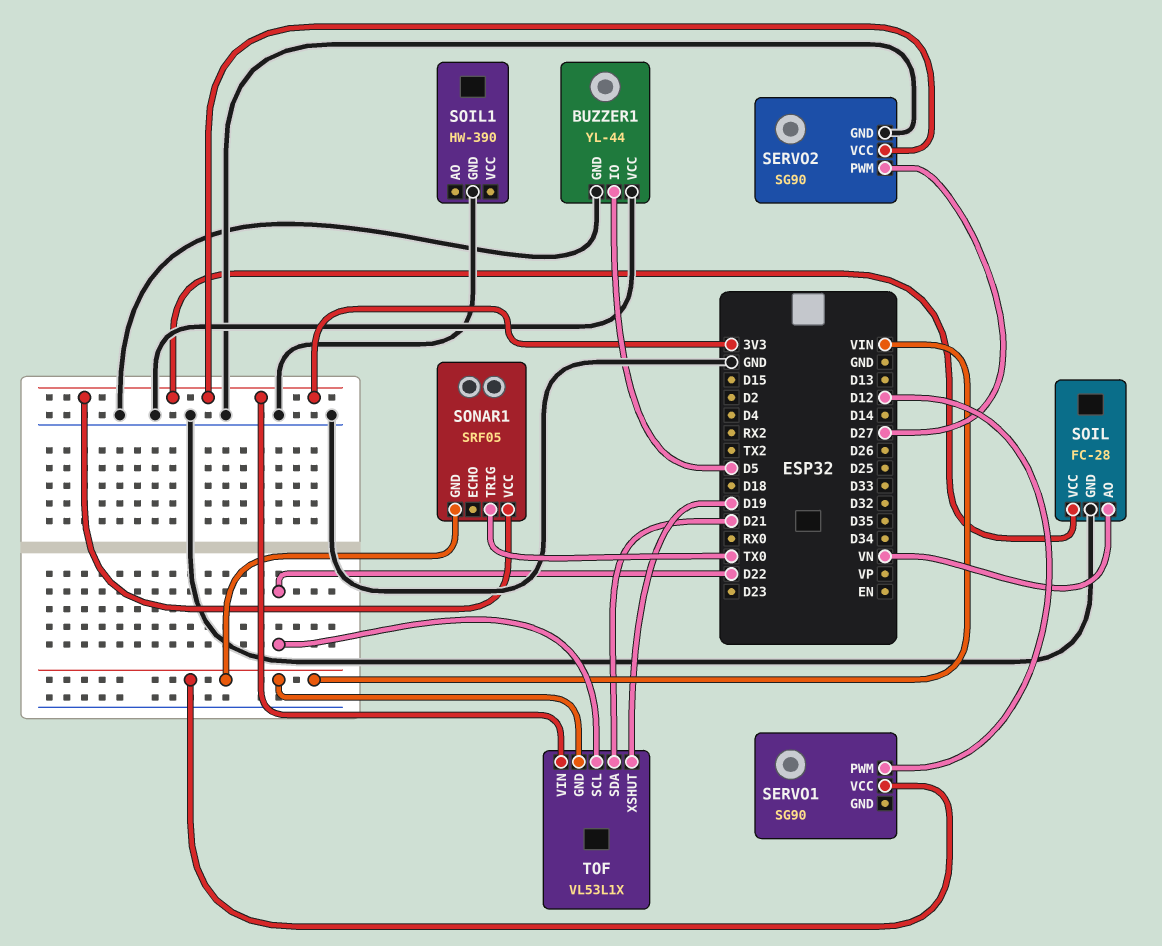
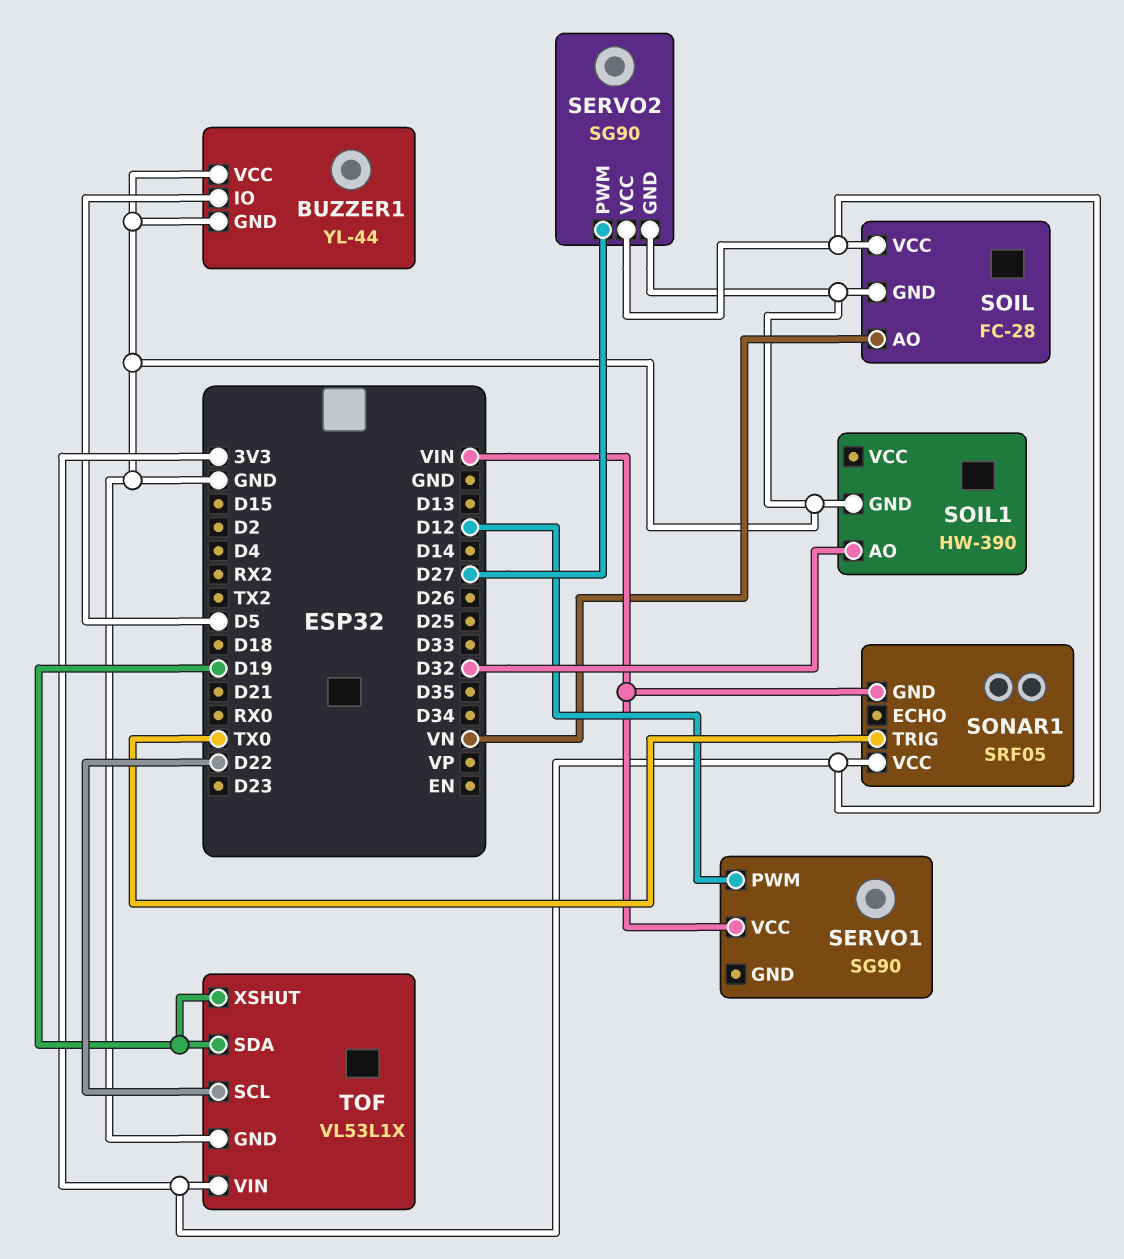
SOIL1 pin AO: none -> D32
TOF pin GND: VIN -> GND
TOF pin SDA: D21 -> D19

